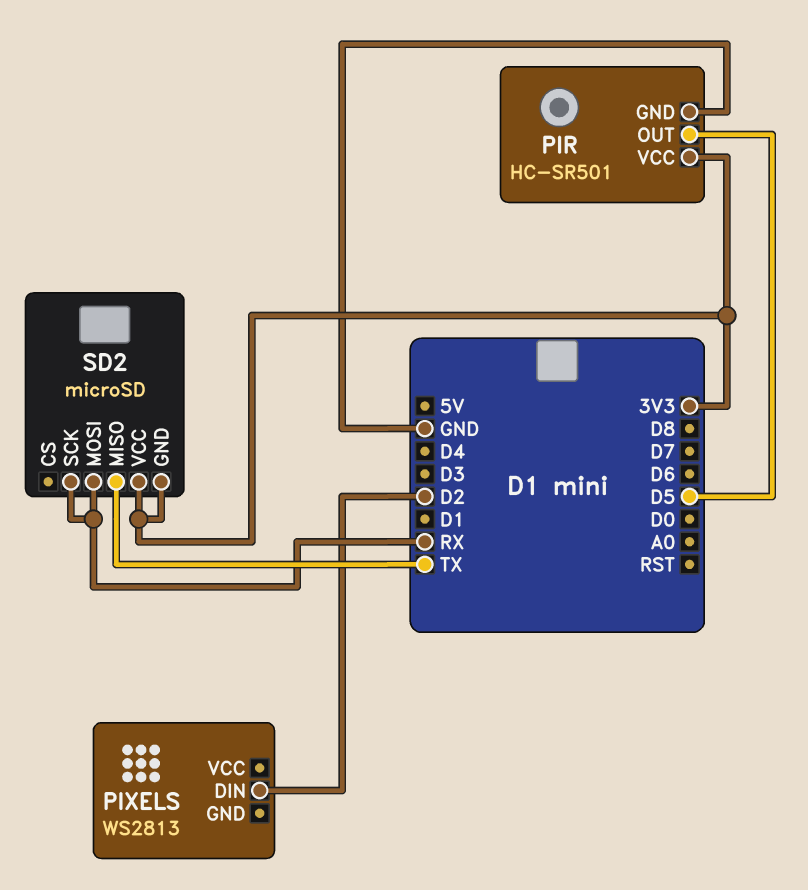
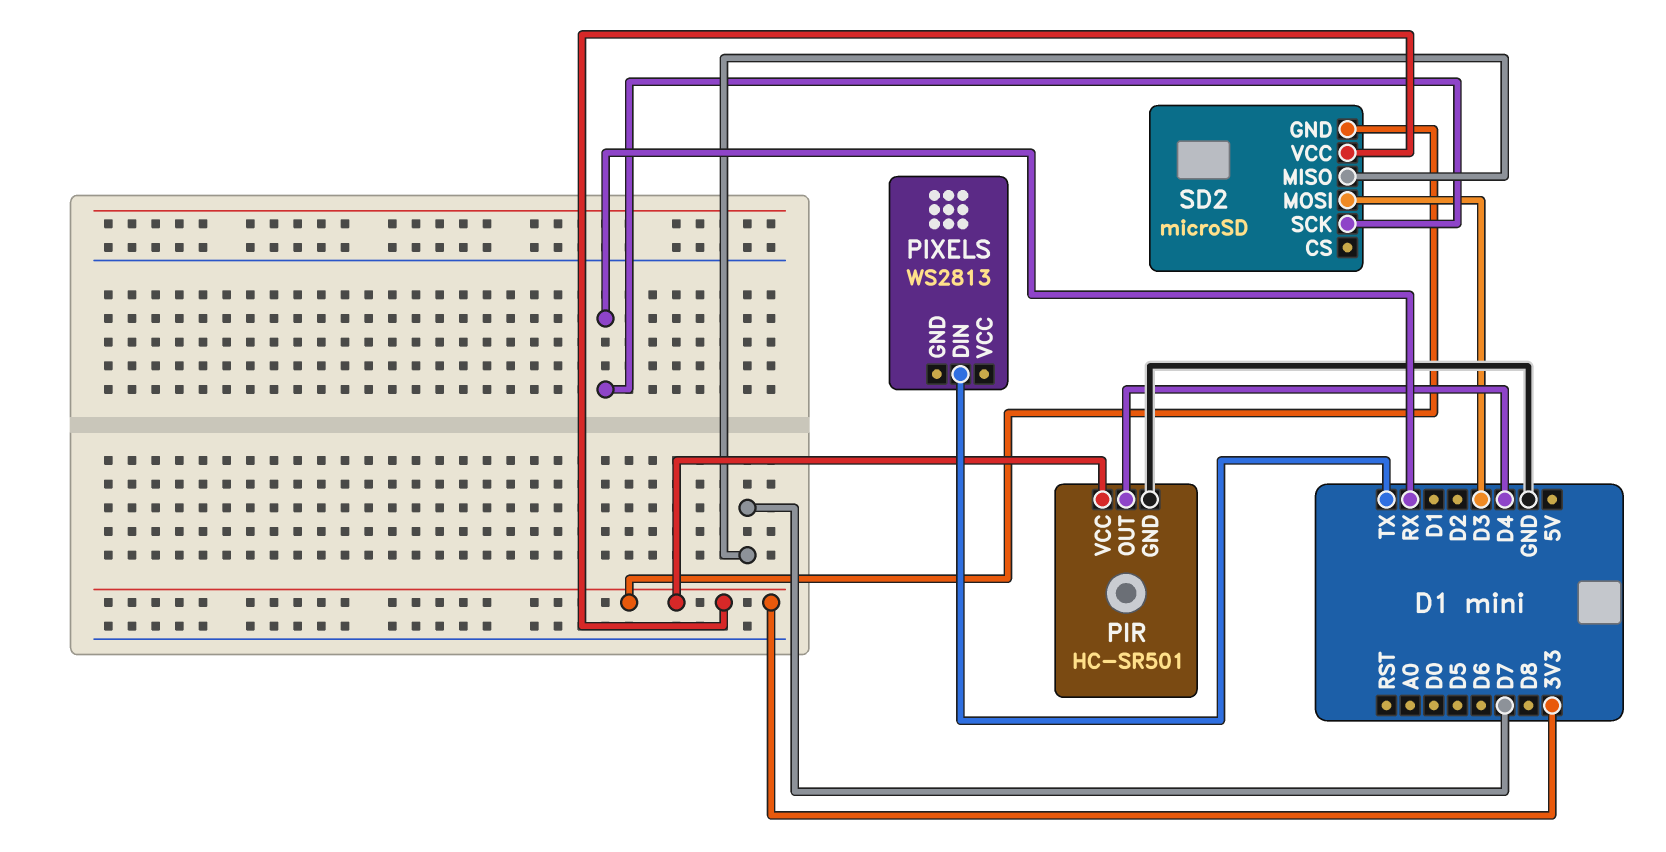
PIR pin OUT: D5 -> D4
PIXELS pin DIN: D2 -> TX
SD2 pin MISO: TX -> D7
SD2 pin MOSI: RX -> D3

